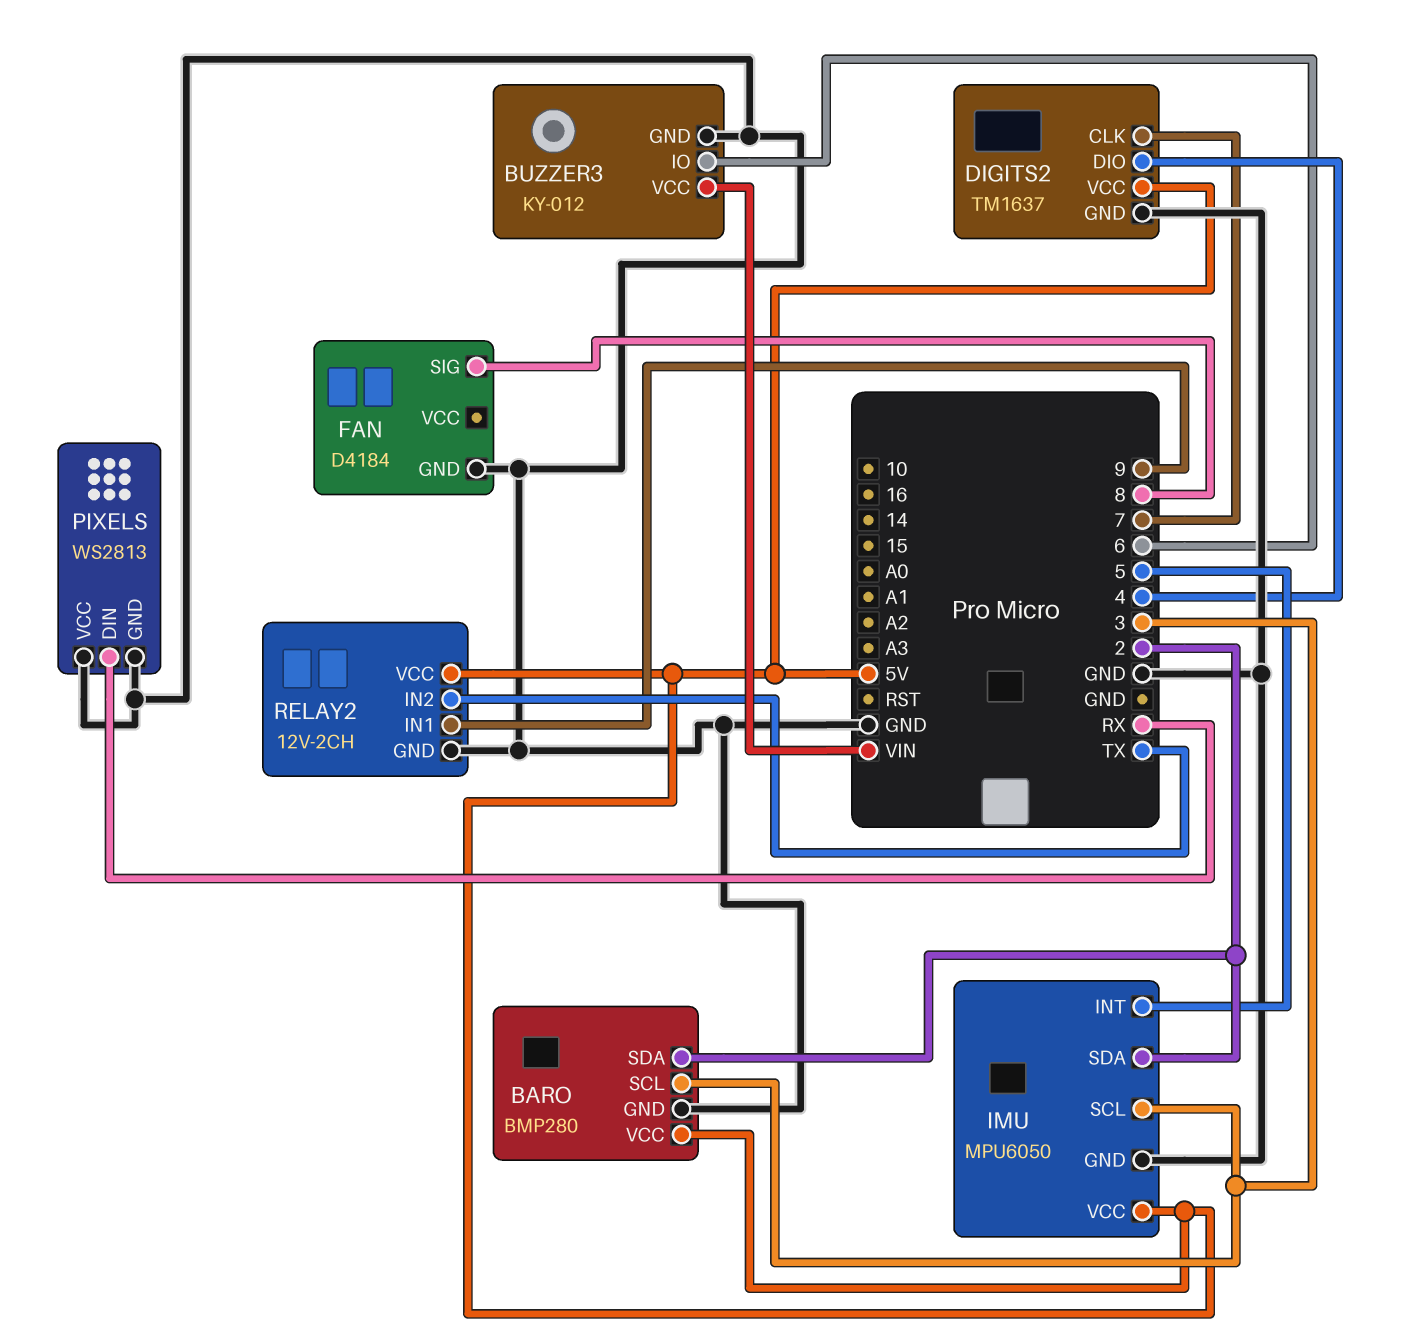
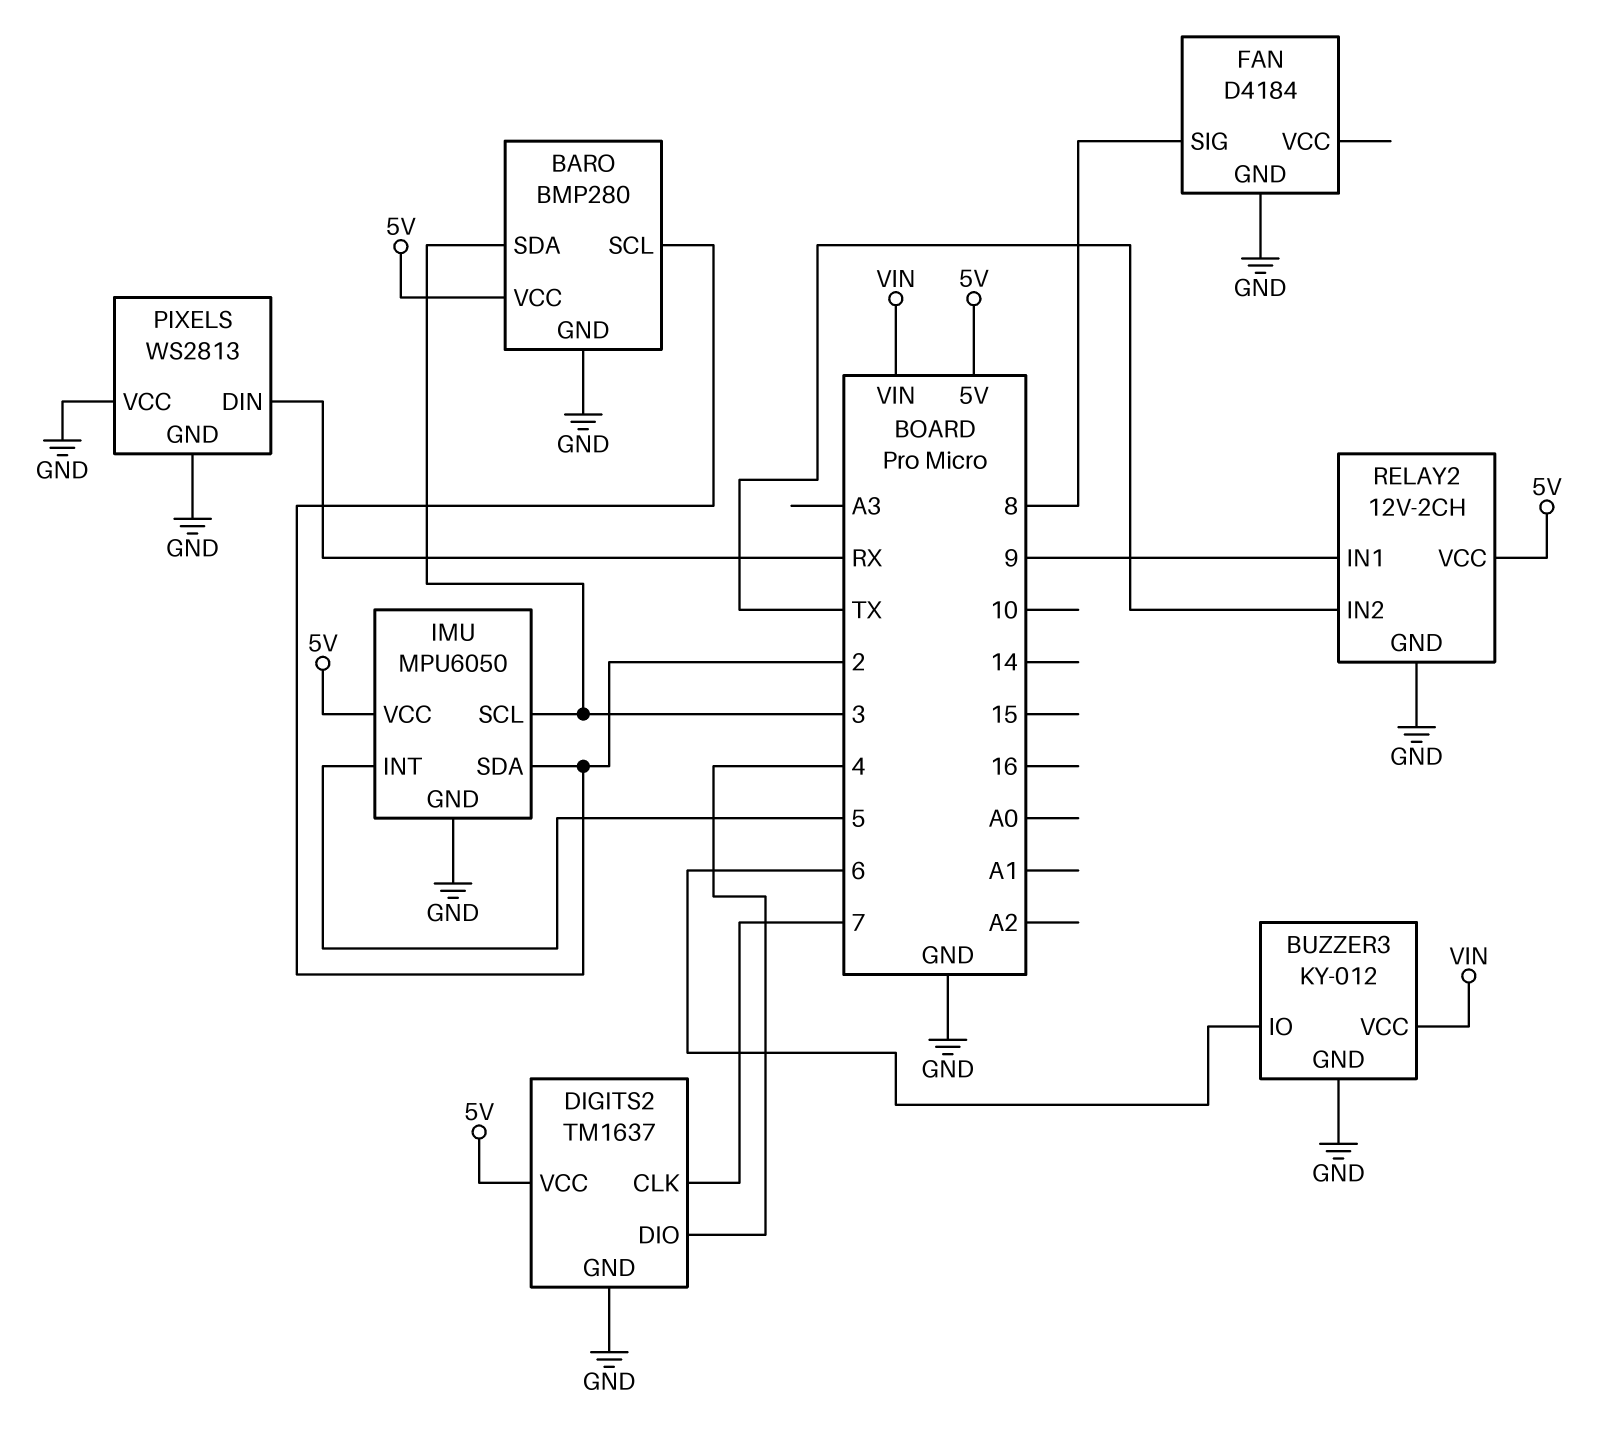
BARO pin SCL: 3 -> 2
BARO pin SDA: 2 -> 3

